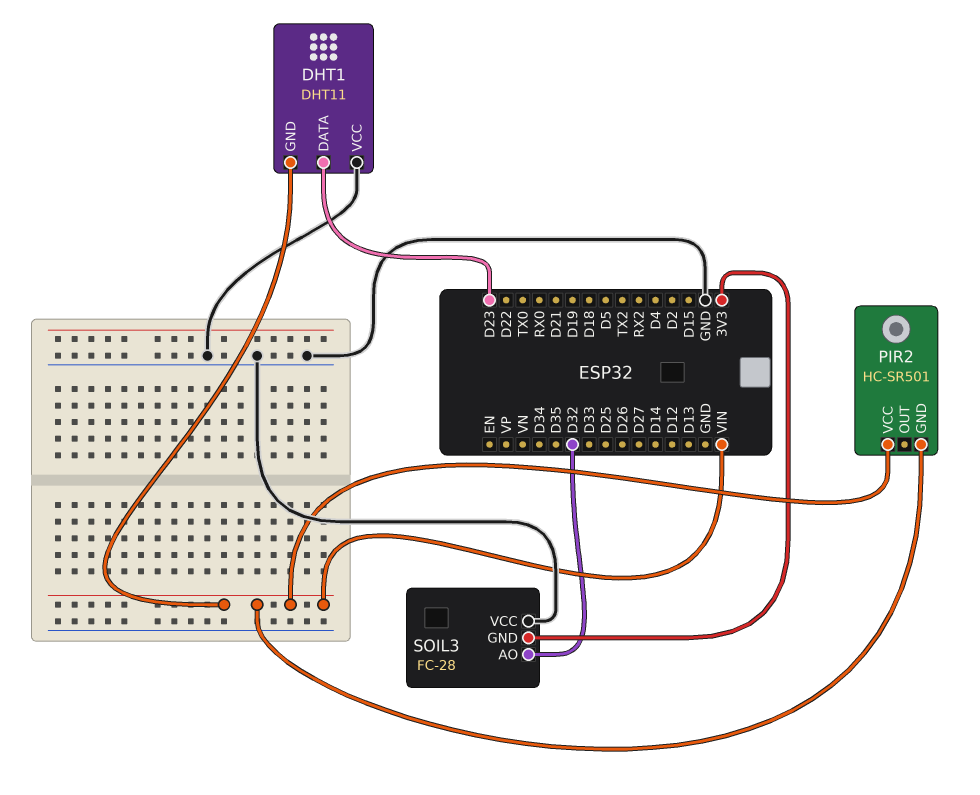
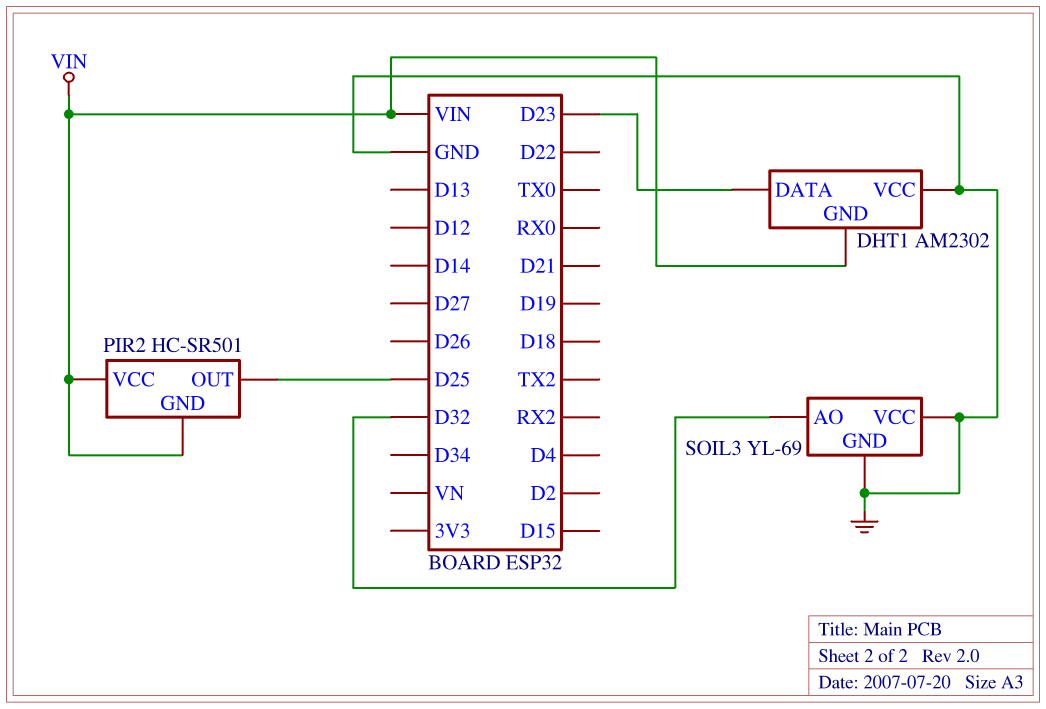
DHT1: DHT11 -> AM2302
PIR2 pin OUT: none -> D25
SOIL3: FC-28 -> YL-69
SOIL3 pin GND: 3V3 -> GND

